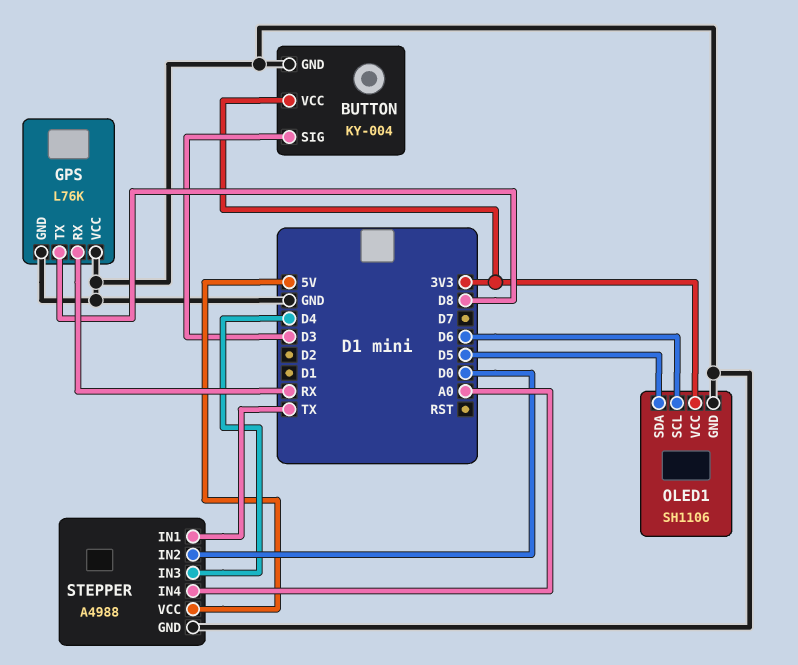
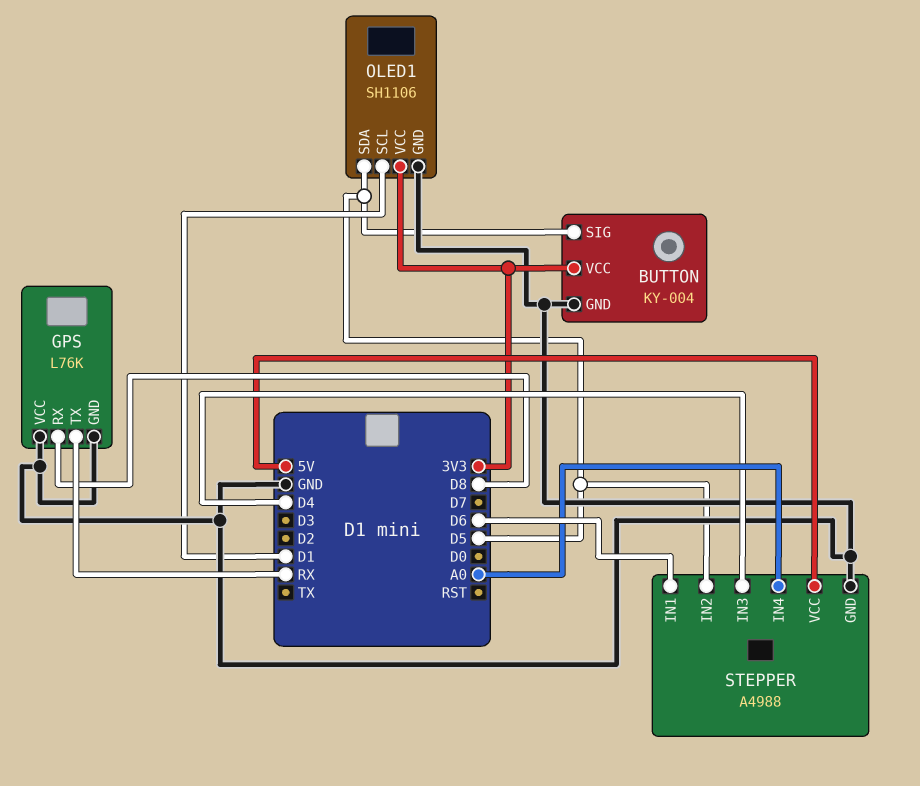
BUTTON pin SIG: D3 -> D5
GPS pin RX: RX -> D8
GPS pin TX: D8 -> RX
OLED1 pin SCL: D6 -> D1
STEPPER pin IN1: TX -> D6
STEPPER pin IN2: D0 -> D5

